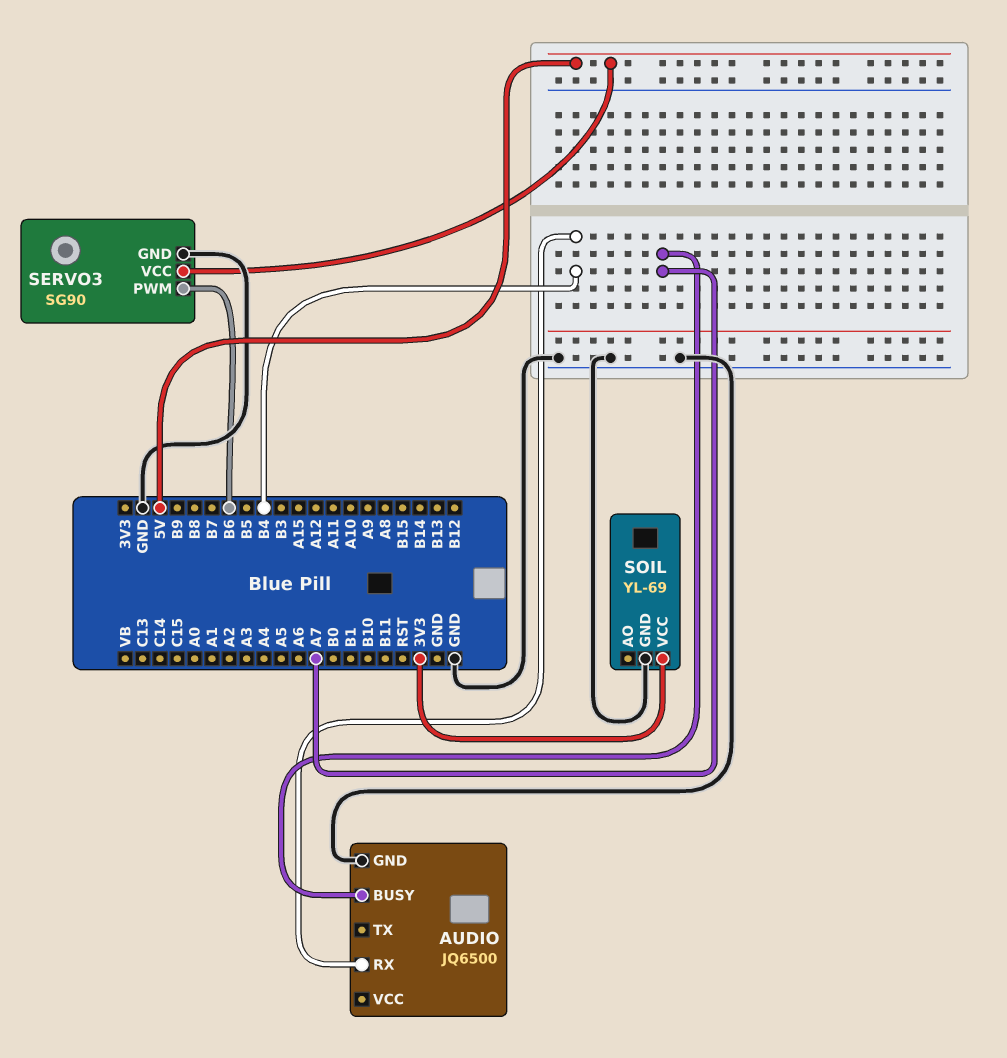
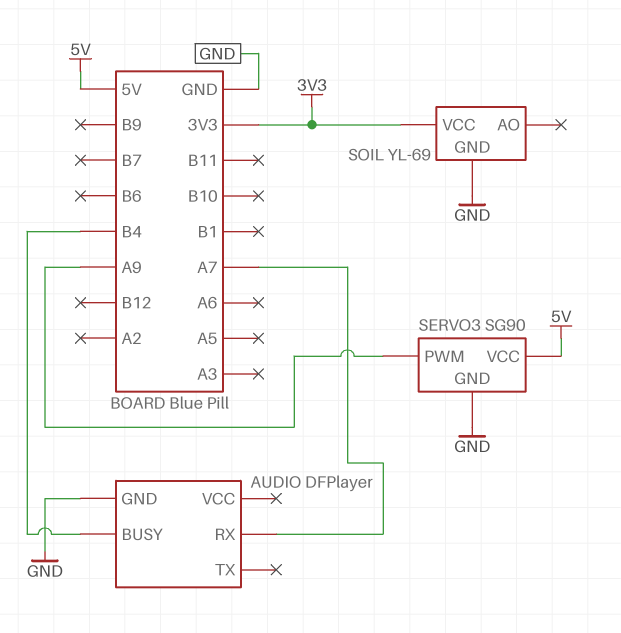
AUDIO: JQ6500 -> DFPlayer
AUDIO pin BUSY: A7 -> B4
AUDIO pin RX: B4 -> A7
SERVO3 pin PWM: B6 -> A9

